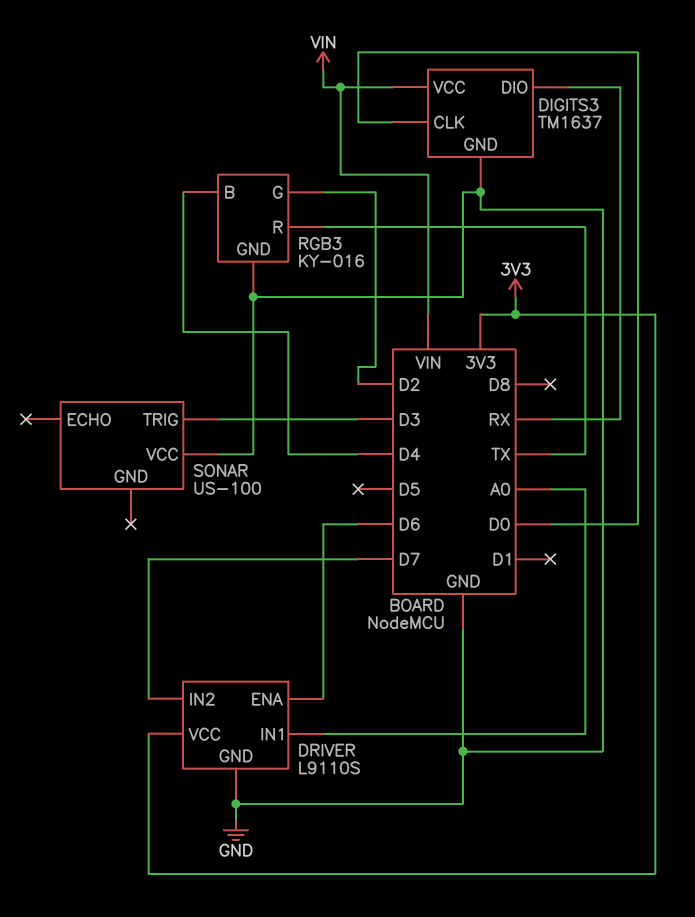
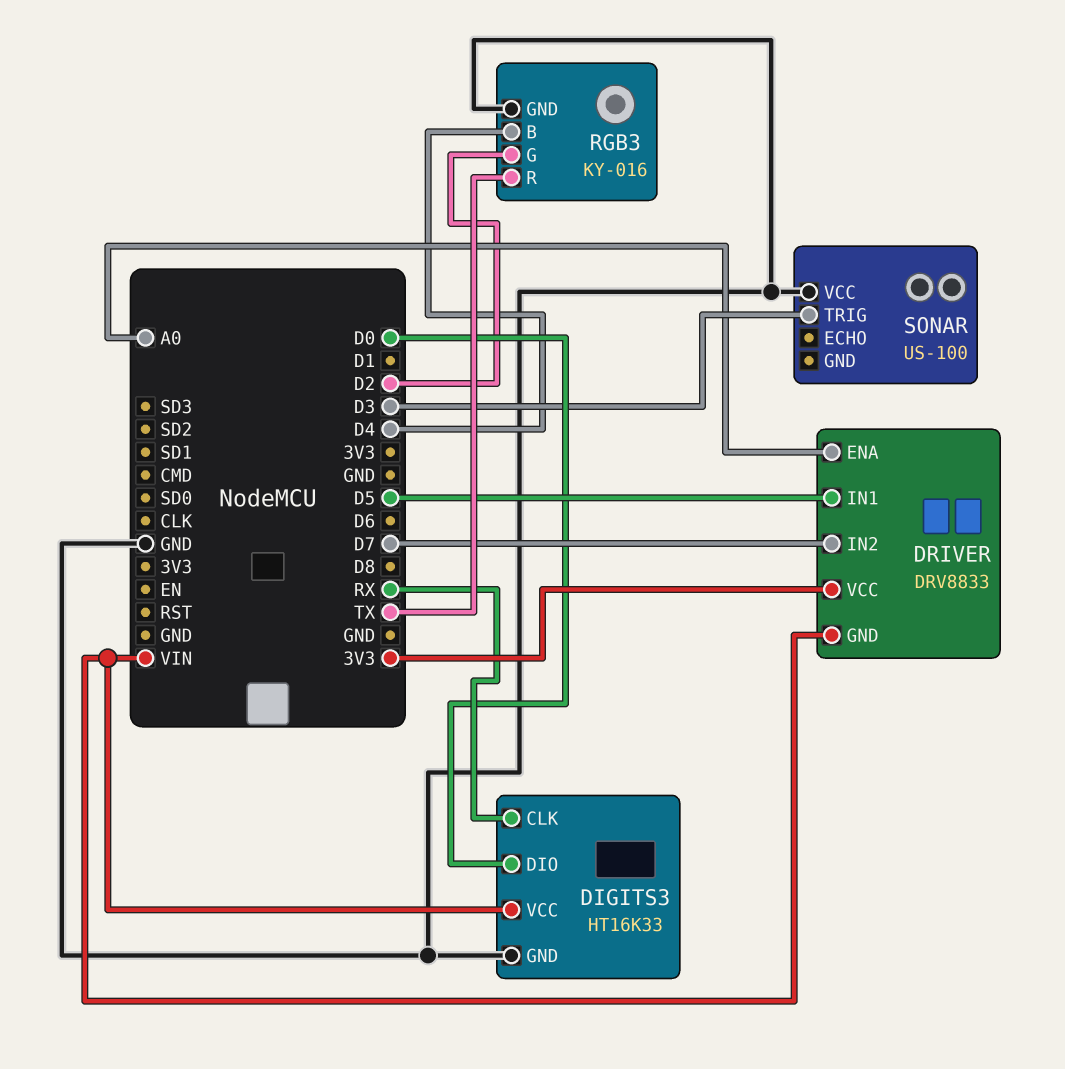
DIGITS3: TM1637 -> HT16K33
DIGITS3 pin CLK: D0 -> RX
DIGITS3 pin DIO: RX -> D0
DRIVER: L9110S -> DRV8833
DRIVER pin ENA: D6 -> A0
DRIVER pin GND: GND -> VIN
DRIVER pin IN1: A0 -> D5

